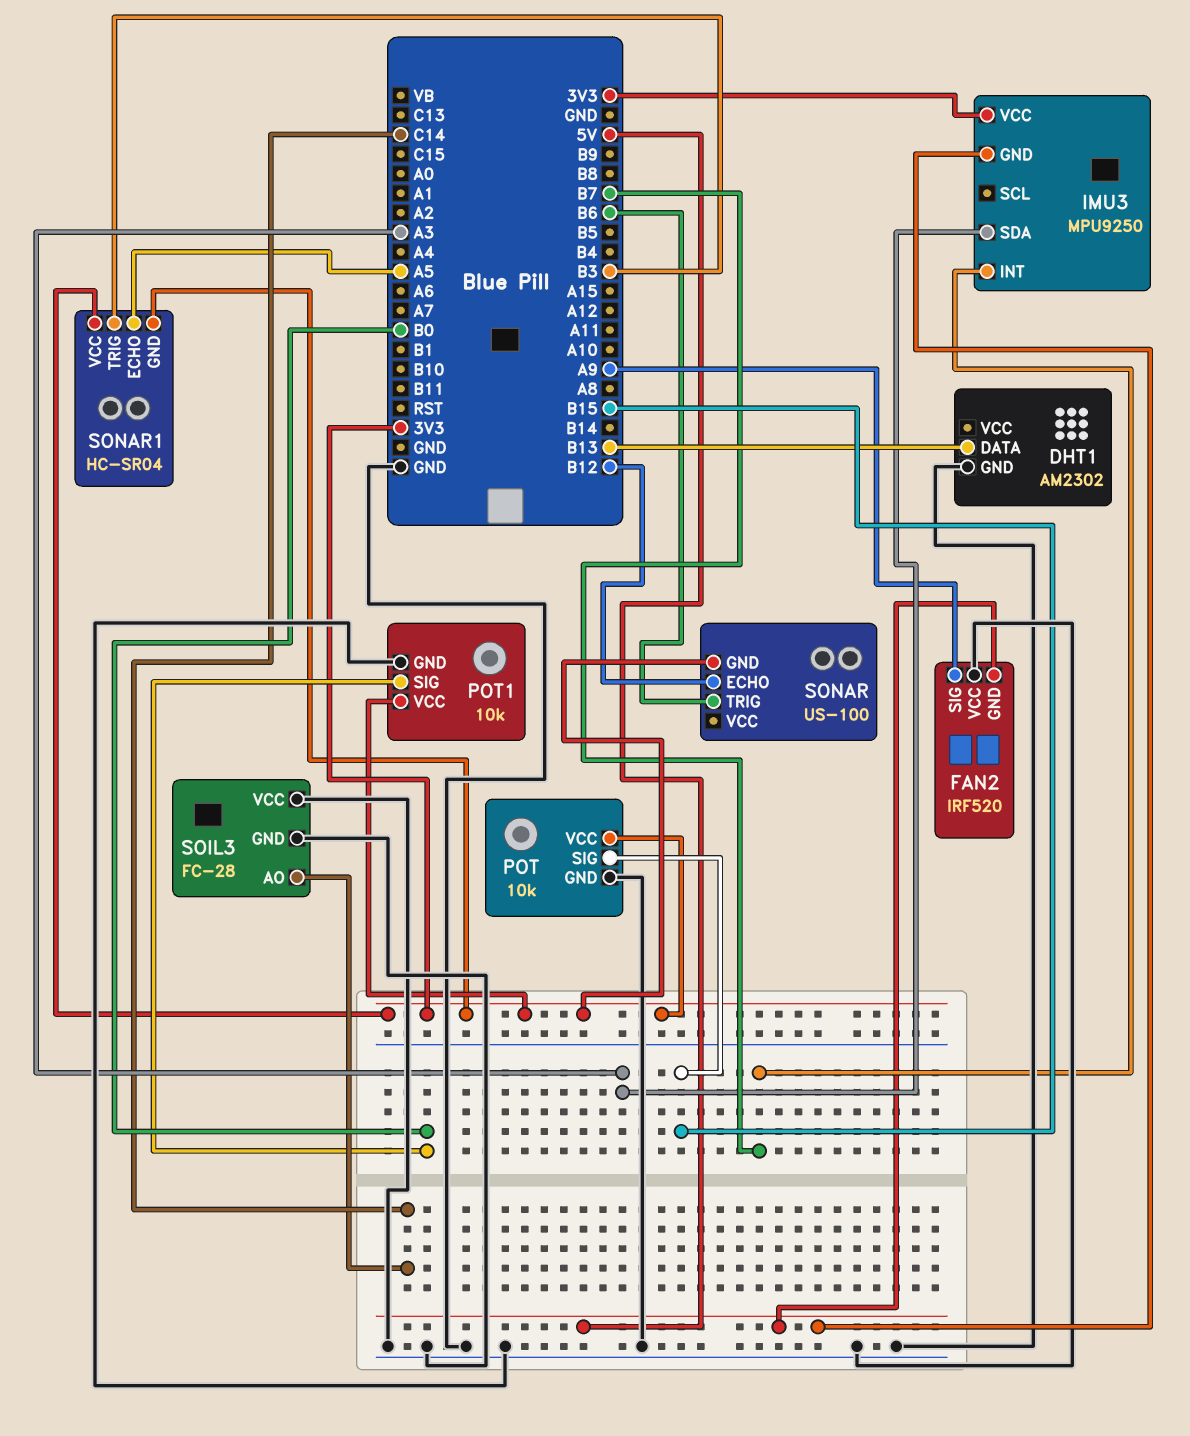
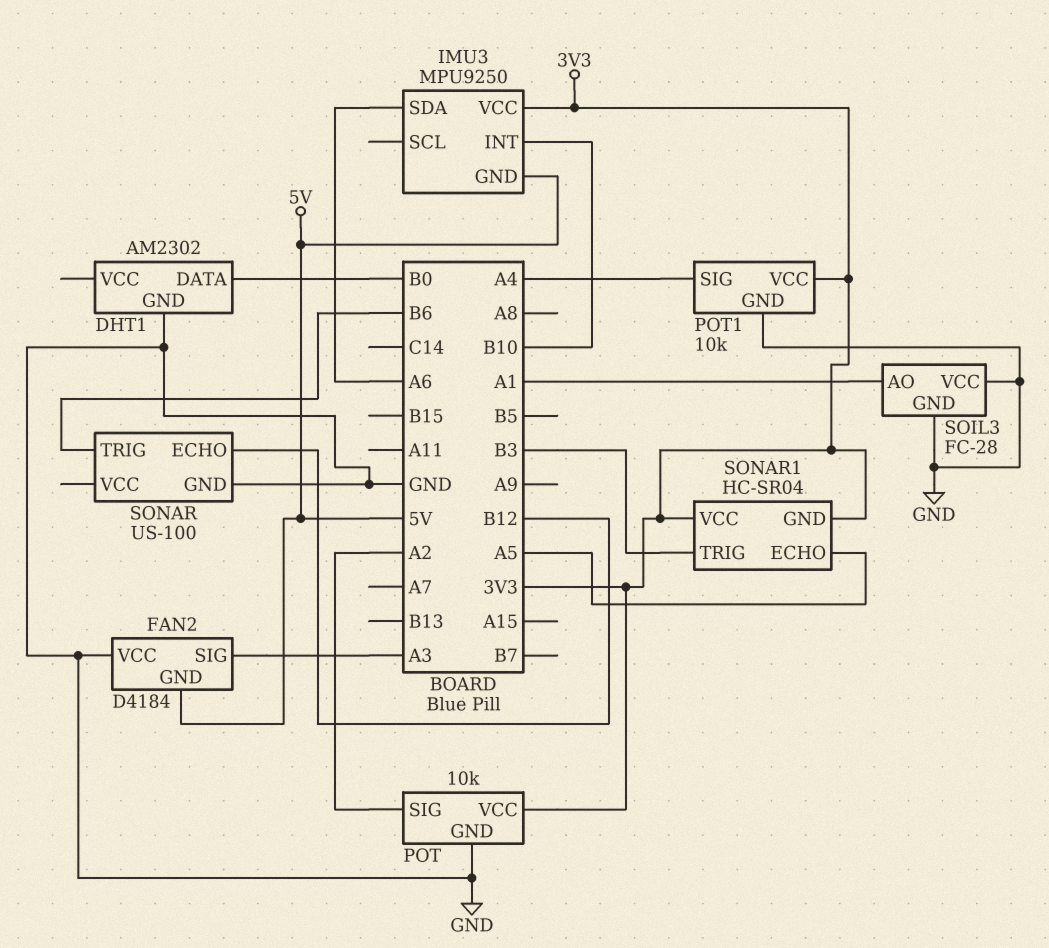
DHT1 pin DATA: B13 -> B0
FAN2: IRF520 -> D4184
FAN2 pin SIG: A9 -> A3
IMU3 pin INT: B7 -> B10
IMU3 pin SDA: A3 -> A6
POT pin SIG: B15 -> A2
POT1 pin SIG: B0 -> A4
SOIL3 pin AO: C14 -> A1
SONAR pin GND: 3V3 -> GND

